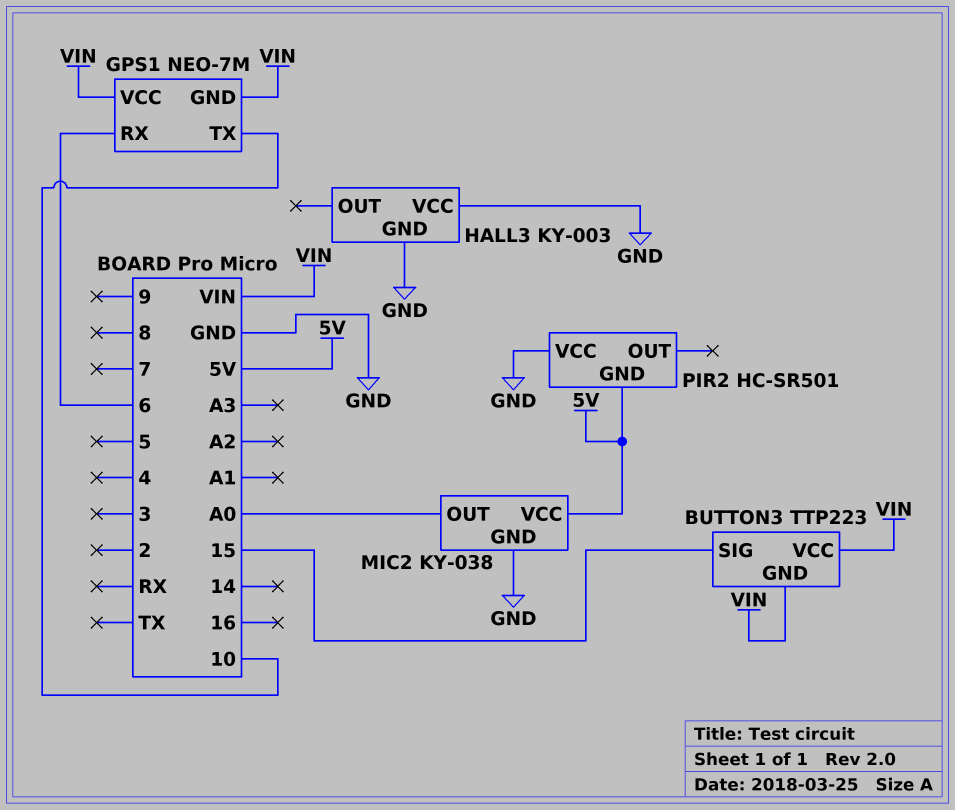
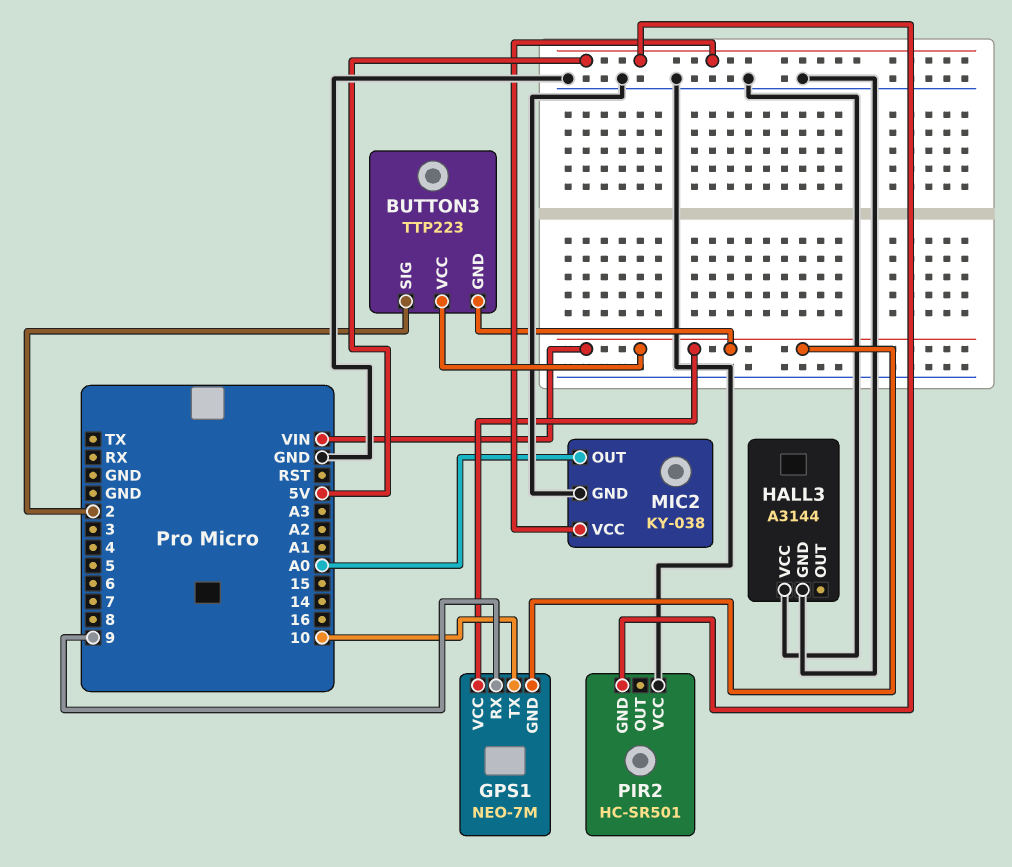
BUTTON3 pin SIG: 15 -> 2
GPS1 pin RX: 6 -> 9
HALL3: KY-003 -> A3144

